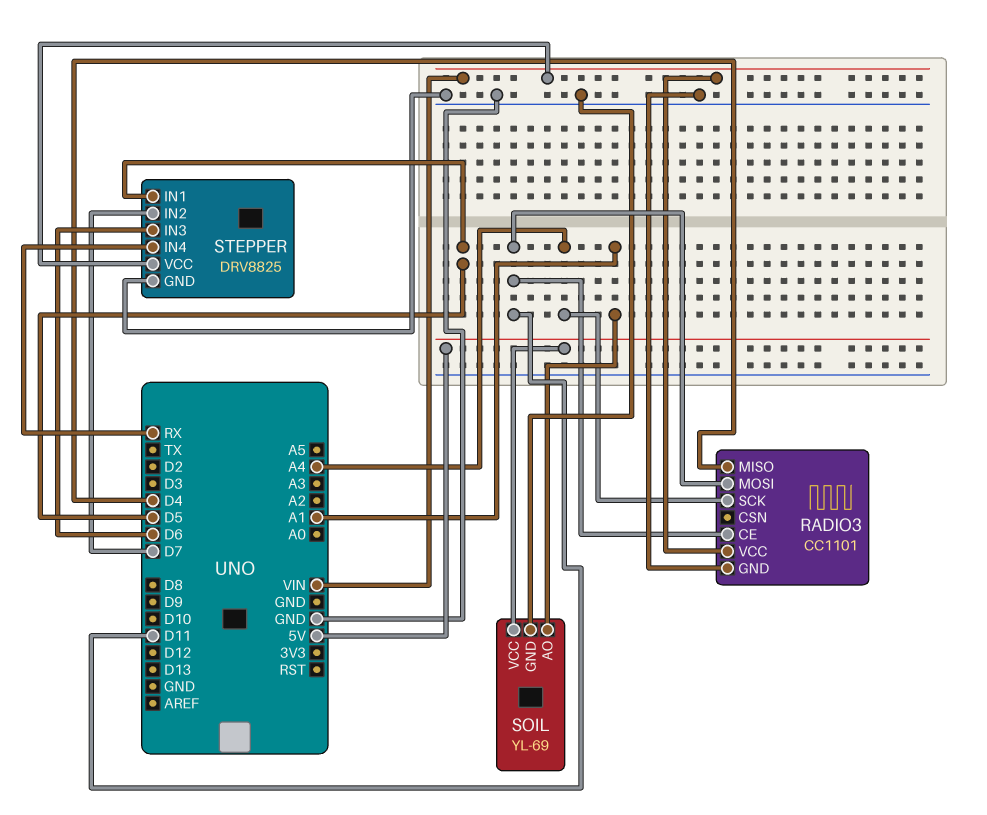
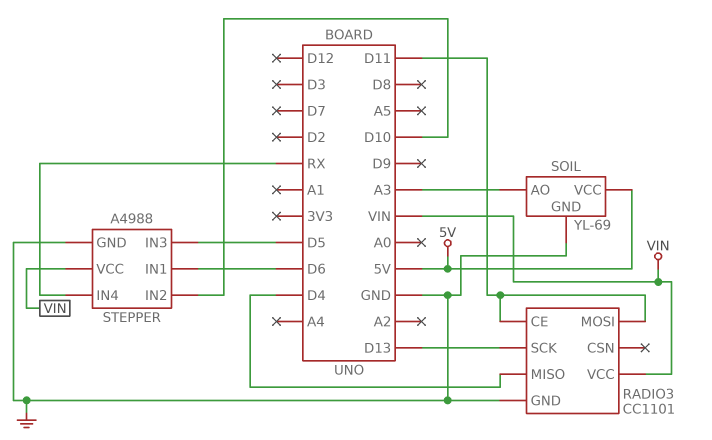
RADIO3 pin SCK: A4 -> D13
SOIL pin AO: A1 -> A3
STEPPER: DRV8825 -> A4988
STEPPER pin IN1: D5 -> D6
STEPPER pin IN2: D7 -> D10
STEPPER pin IN3: D6 -> D5

